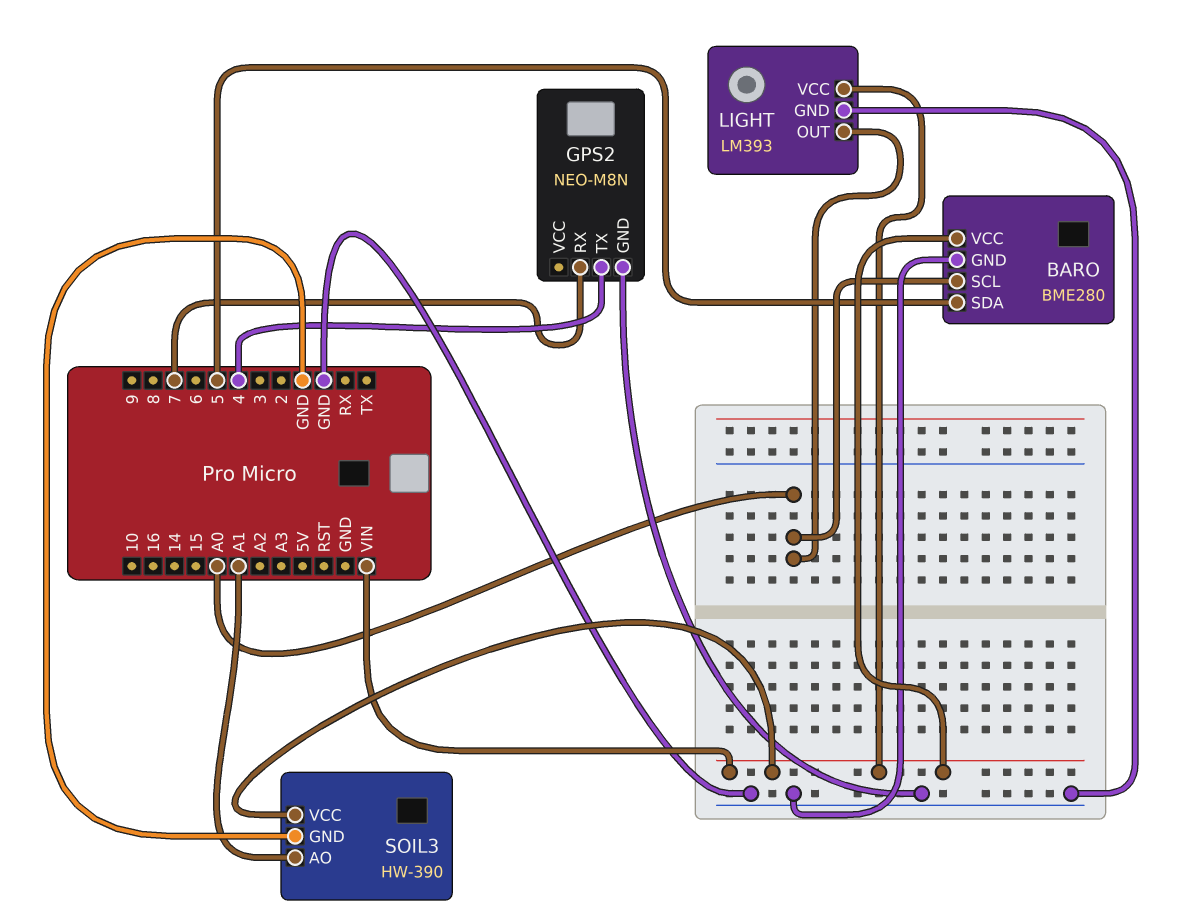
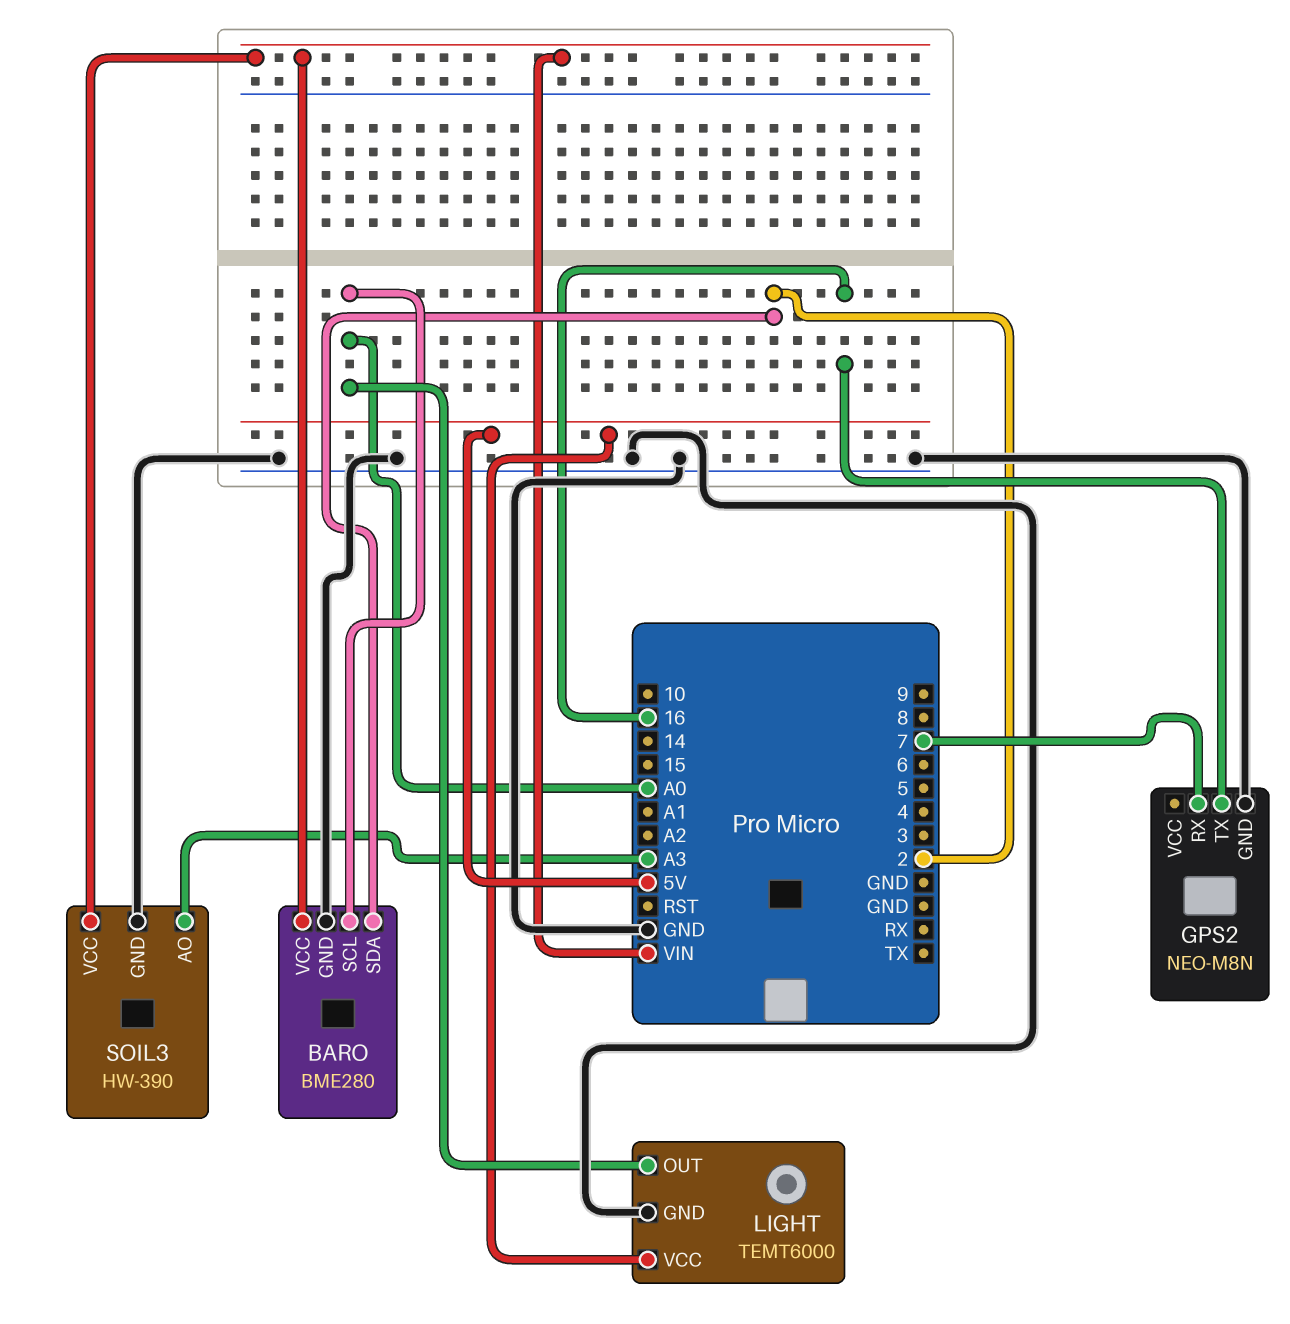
BARO pin SDA: 5 -> 2
GPS2 pin TX: 4 -> 16
LIGHT: LM393 -> TEMT6000
LIGHT pin VCC: VIN -> 5V
SOIL3 pin AO: A1 -> A3

